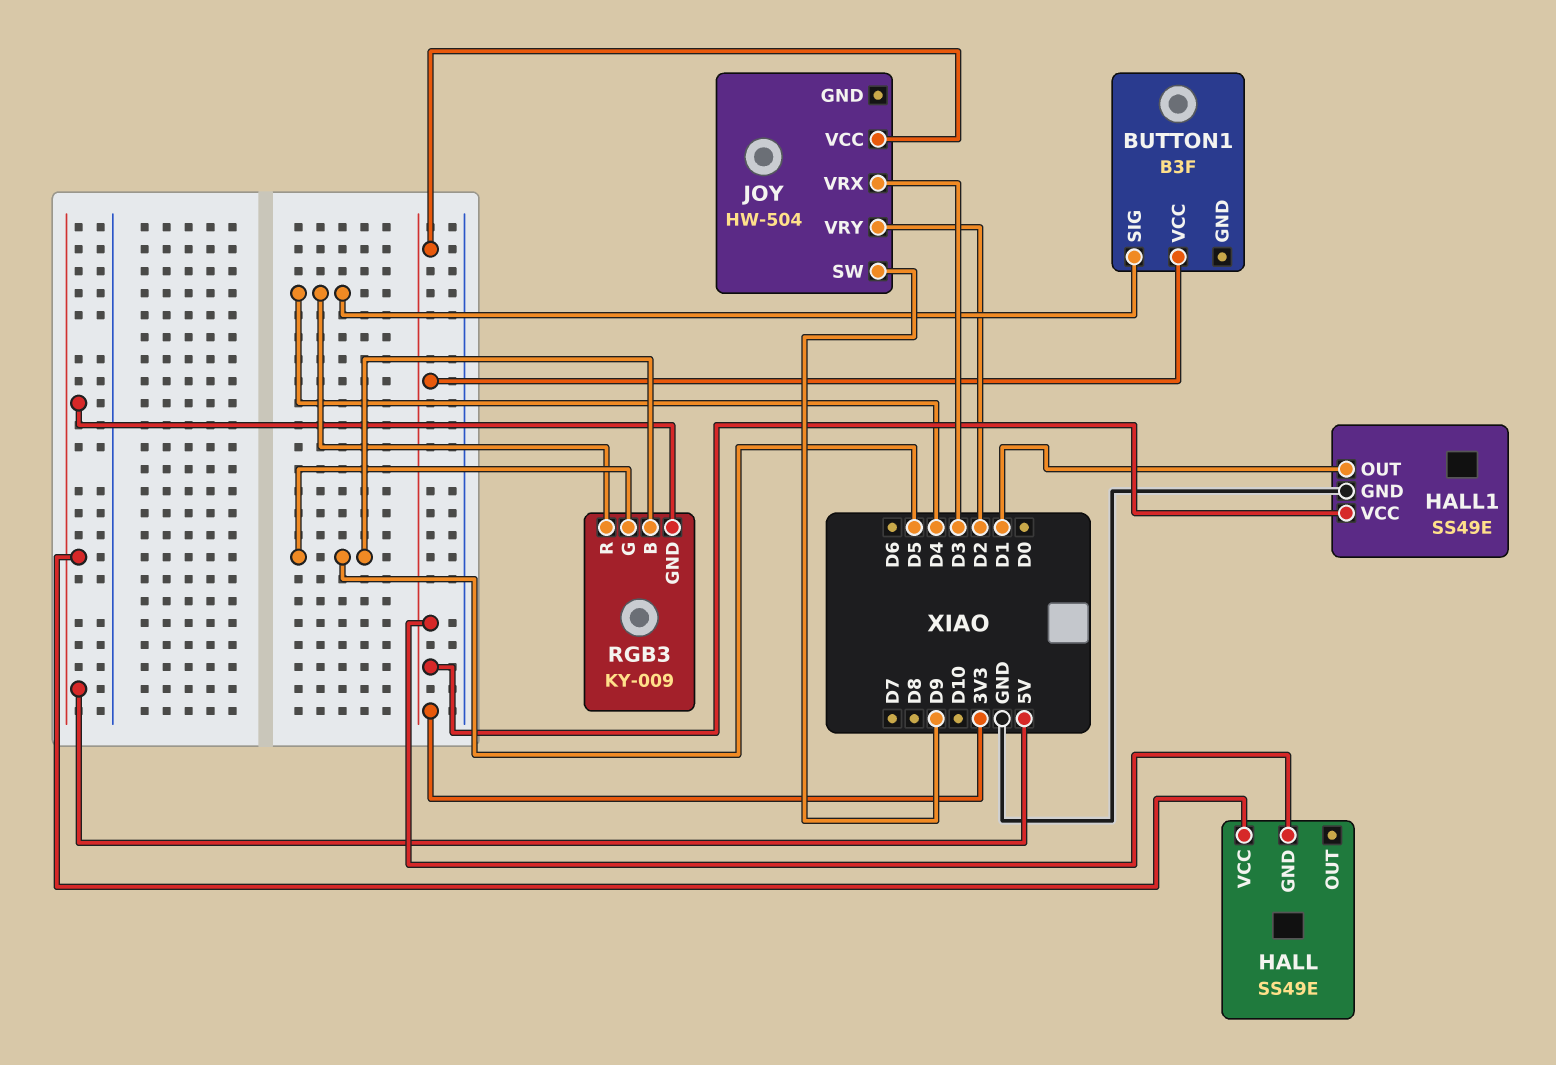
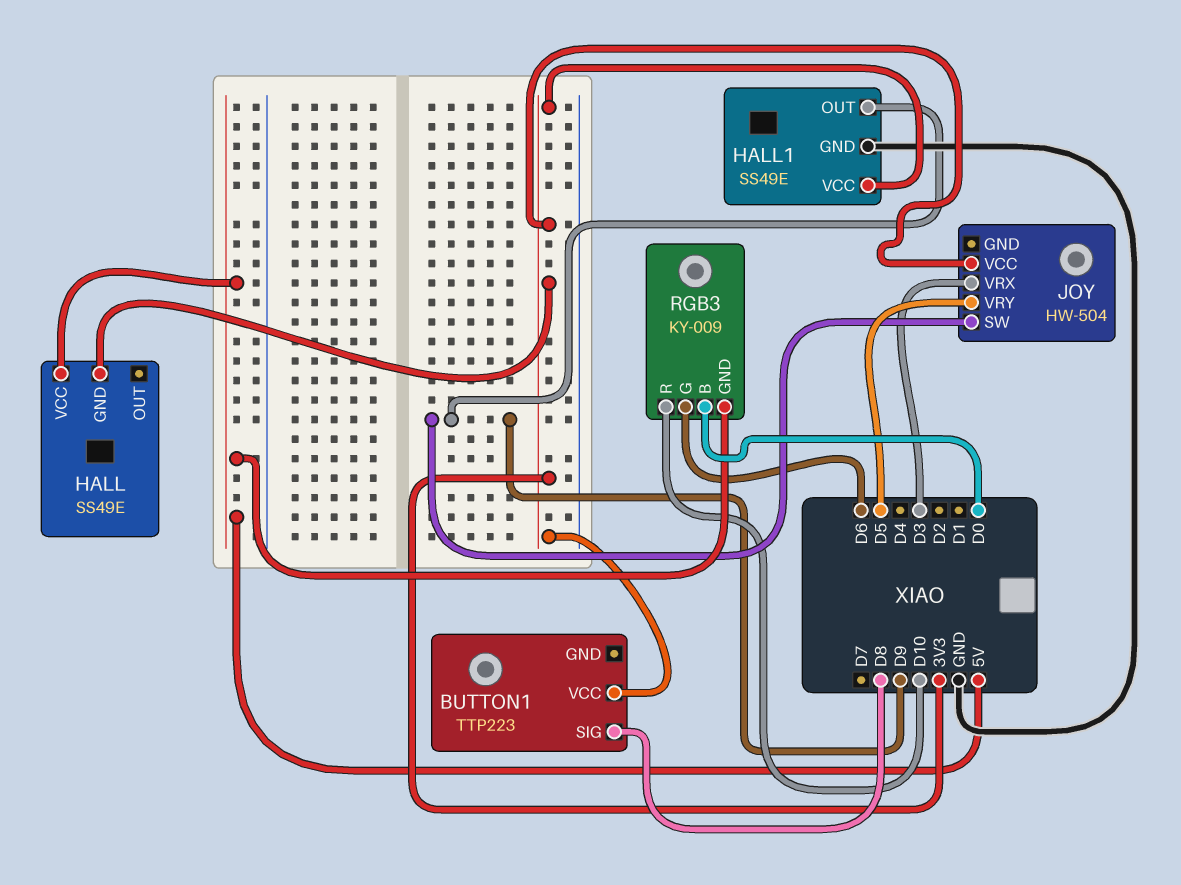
BUTTON1: B3F -> TTP223
BUTTON1 pin SIG: D4 -> D8
HALL1 pin OUT: D1 -> D9
JOY pin VRY: D2 -> D5
RGB3 pin B: D5 -> D0
RGB3 pin G: D5 -> D6
RGB3 pin R: D4 -> D10

